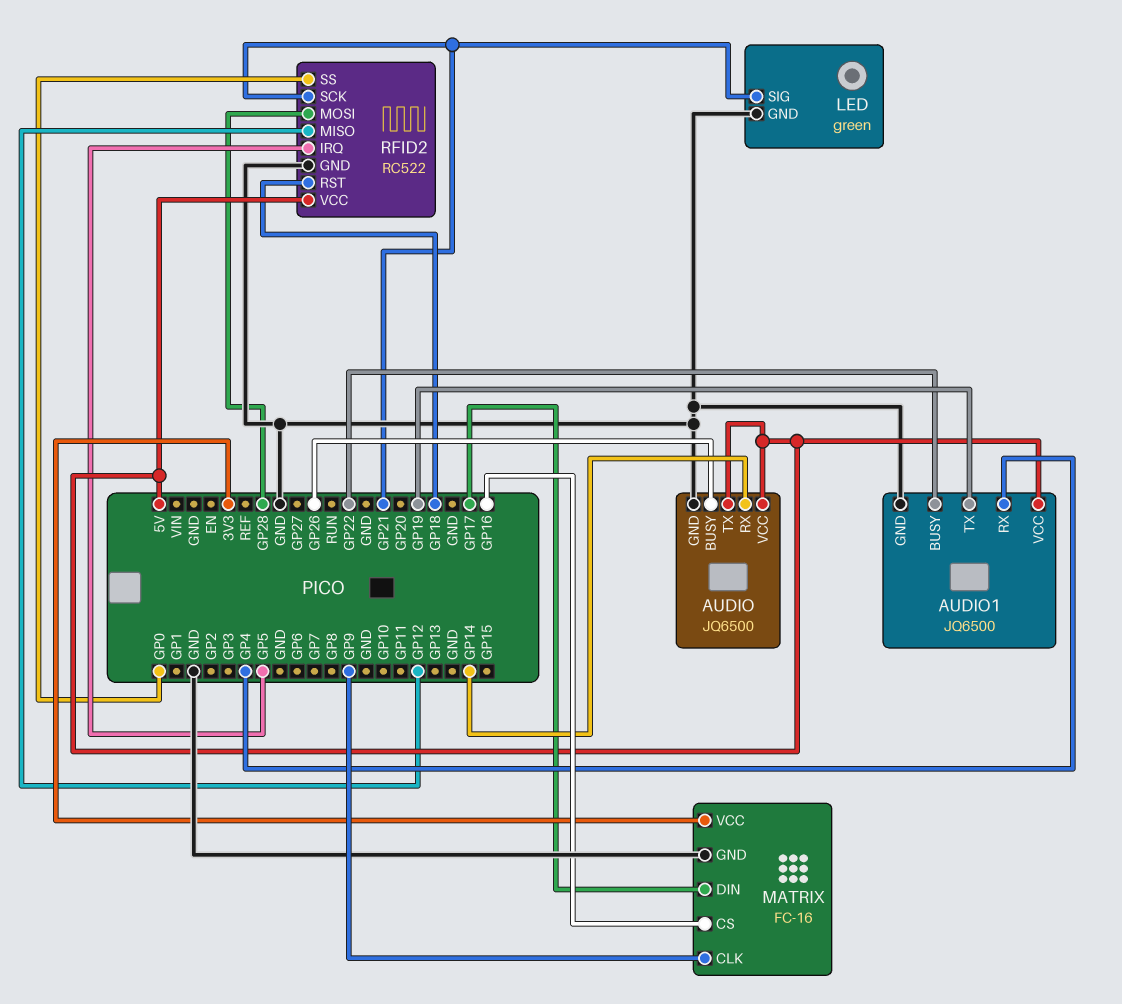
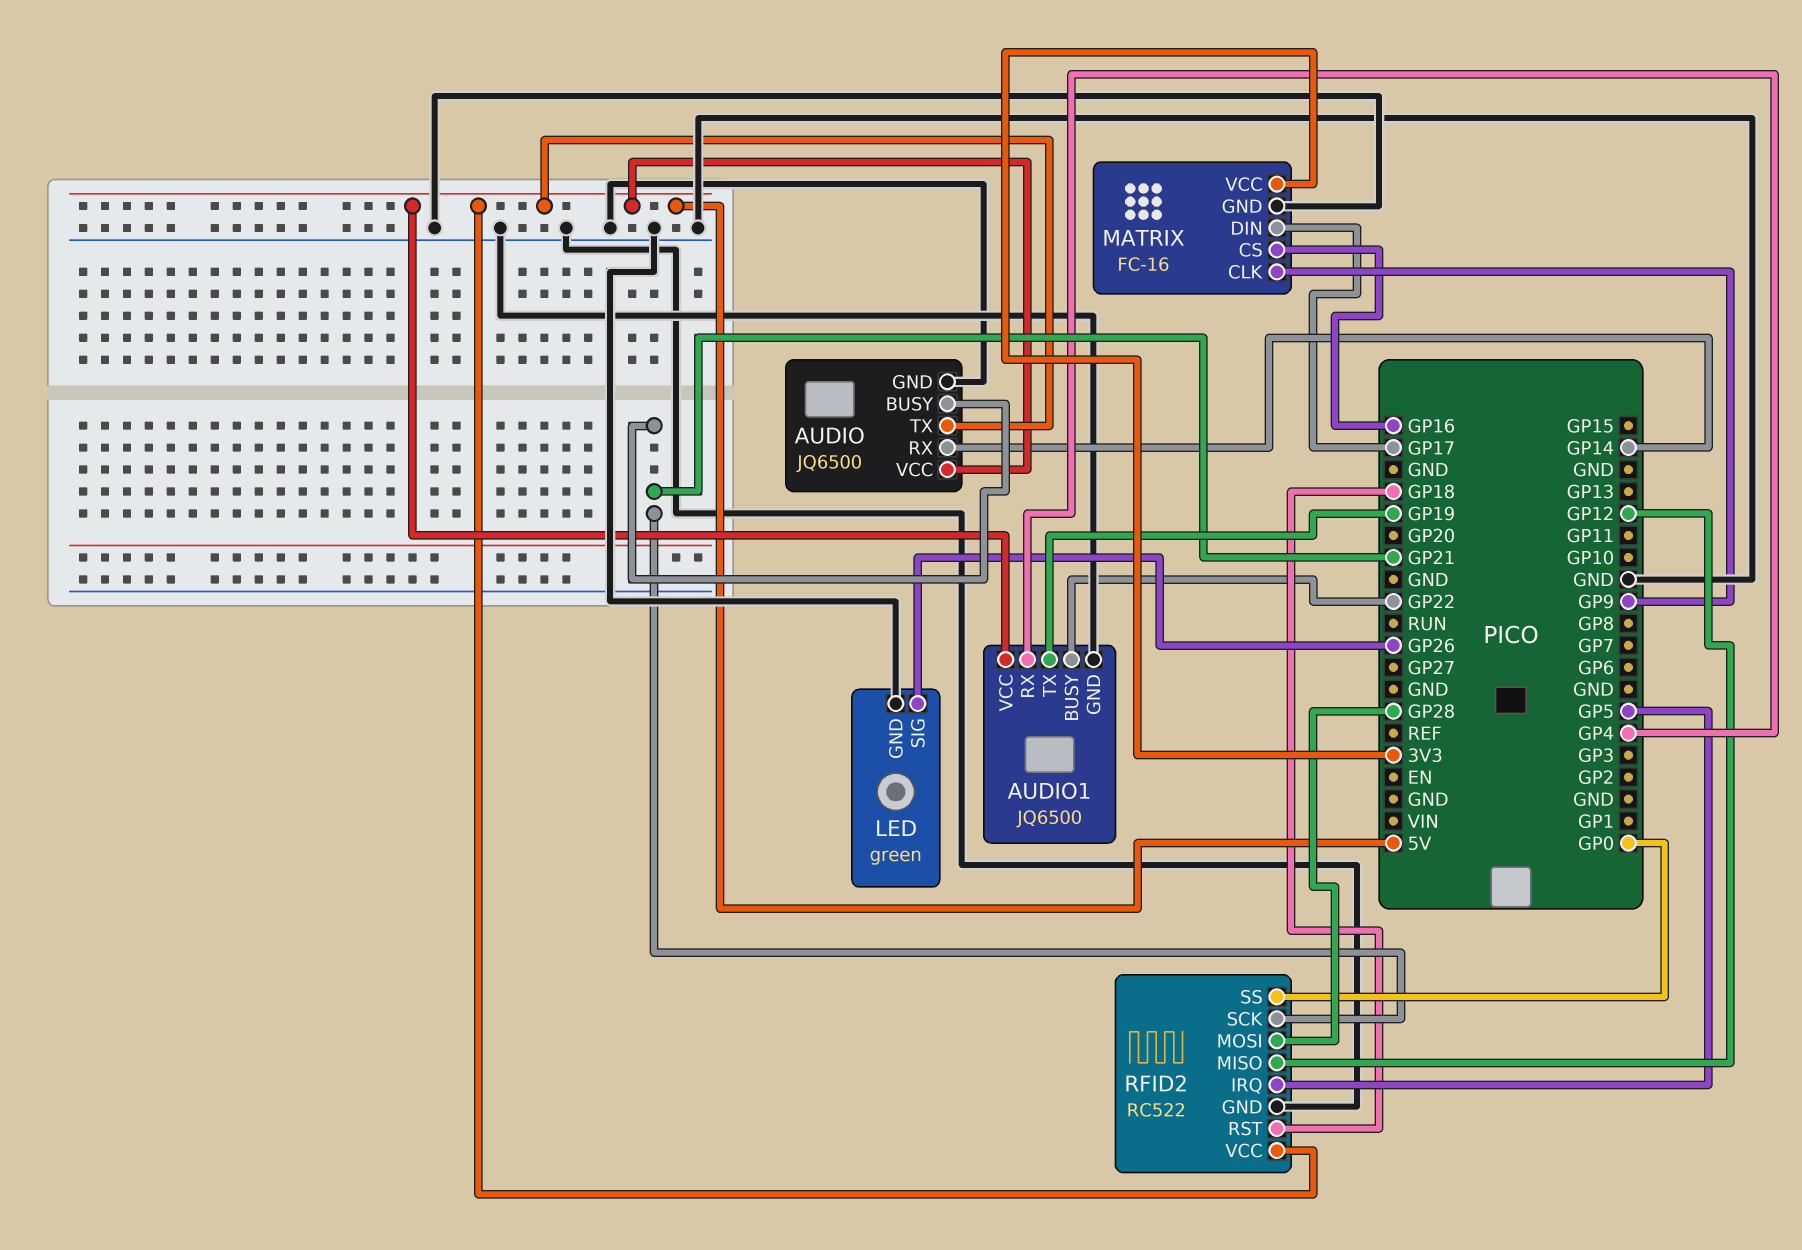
AUDIO pin BUSY: GP26 -> GP21
LED pin SIG: GP21 -> GP26

